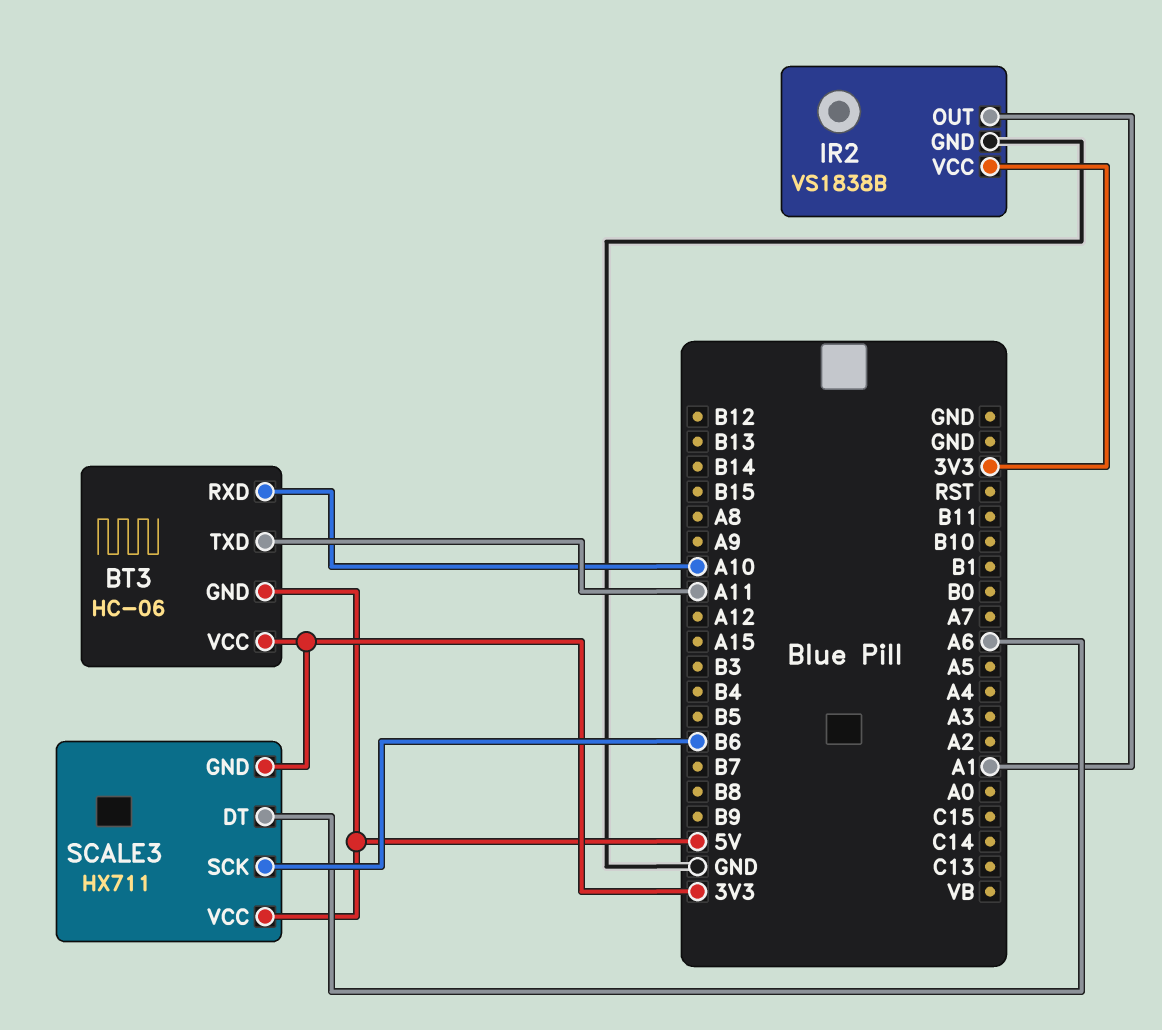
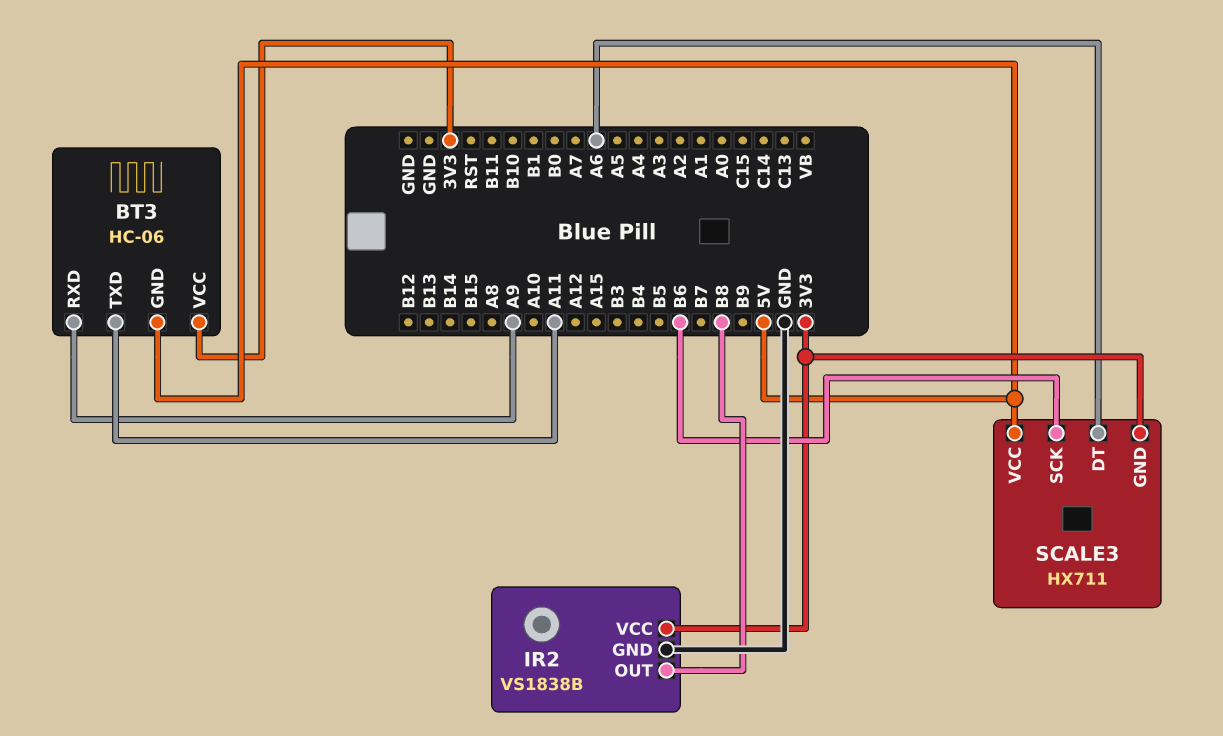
BT3 pin RXD: A10 -> A9
IR2 pin OUT: A1 -> B8

